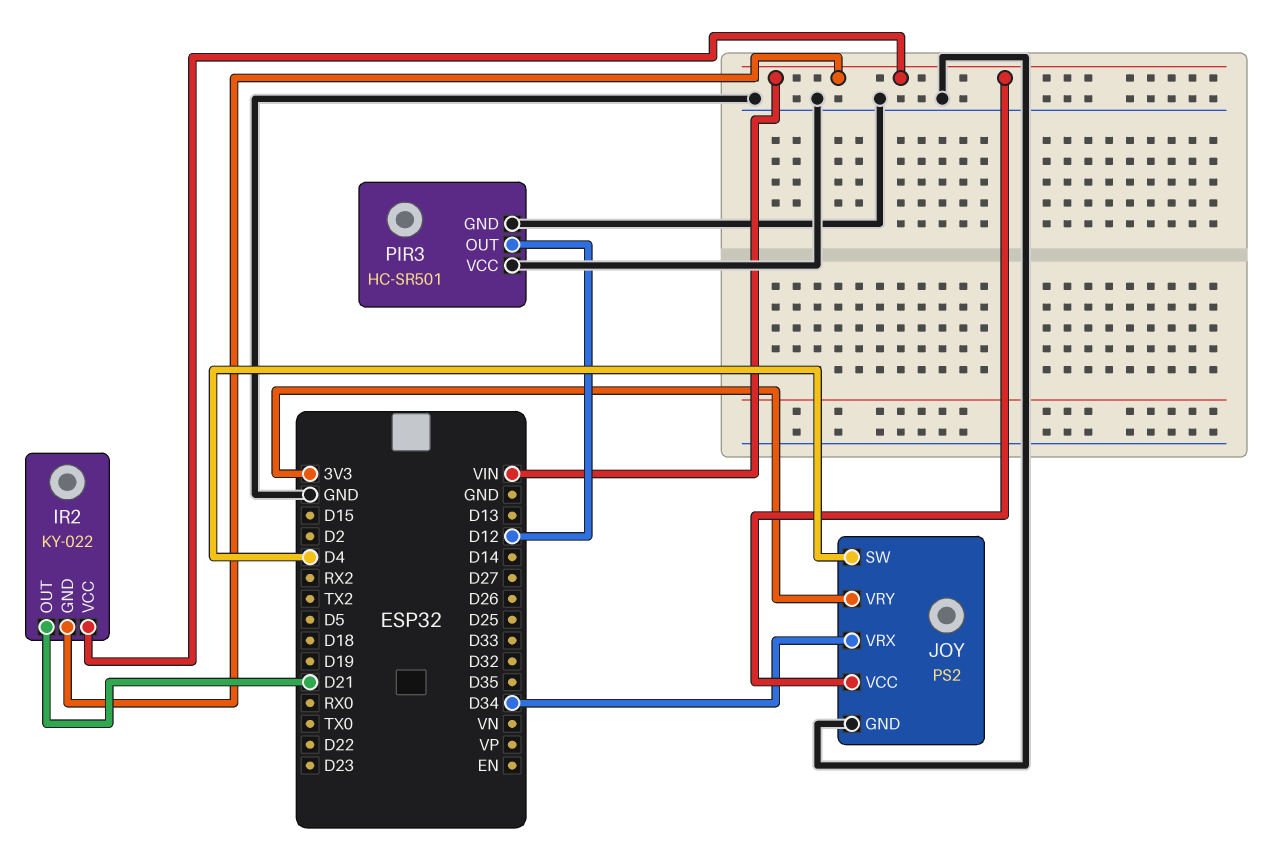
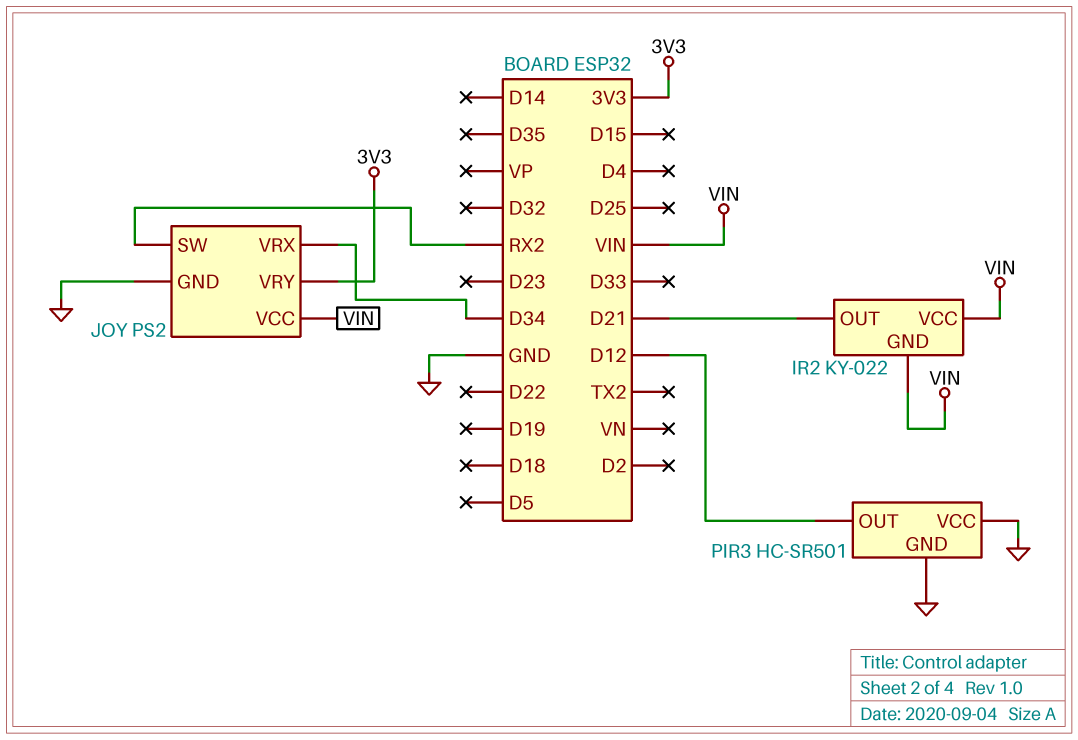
JOY pin SW: D4 -> RX2

